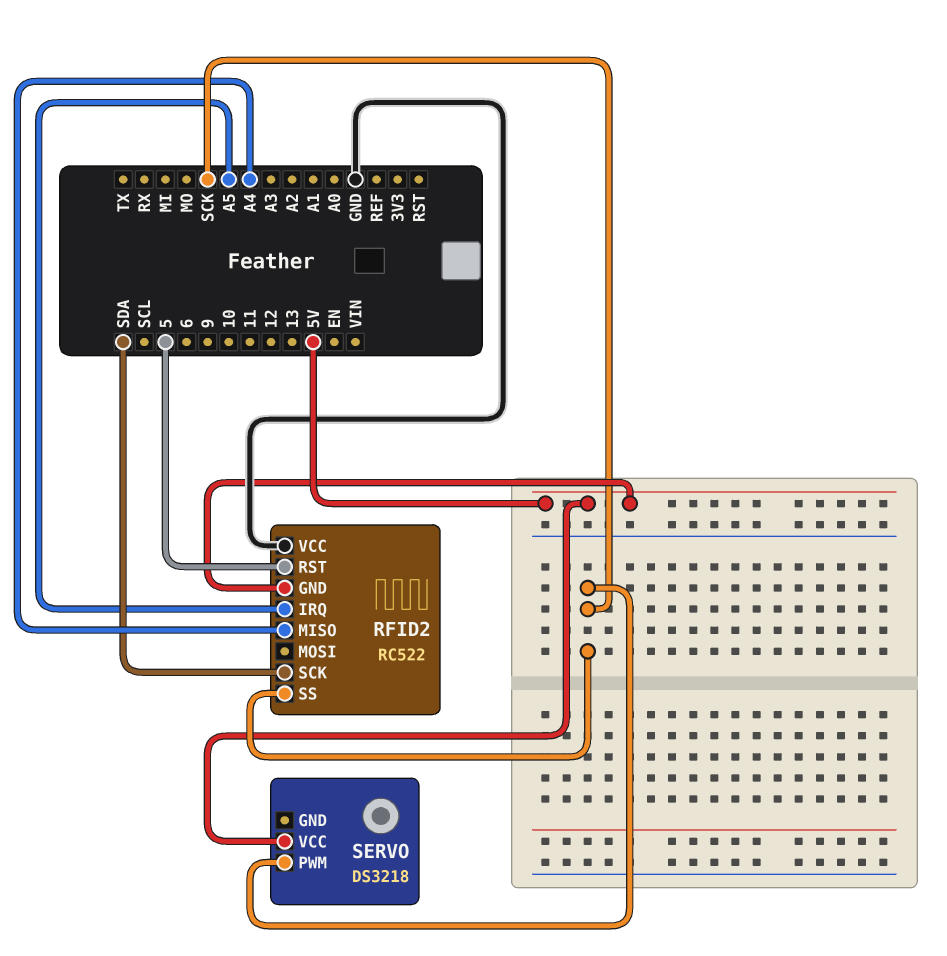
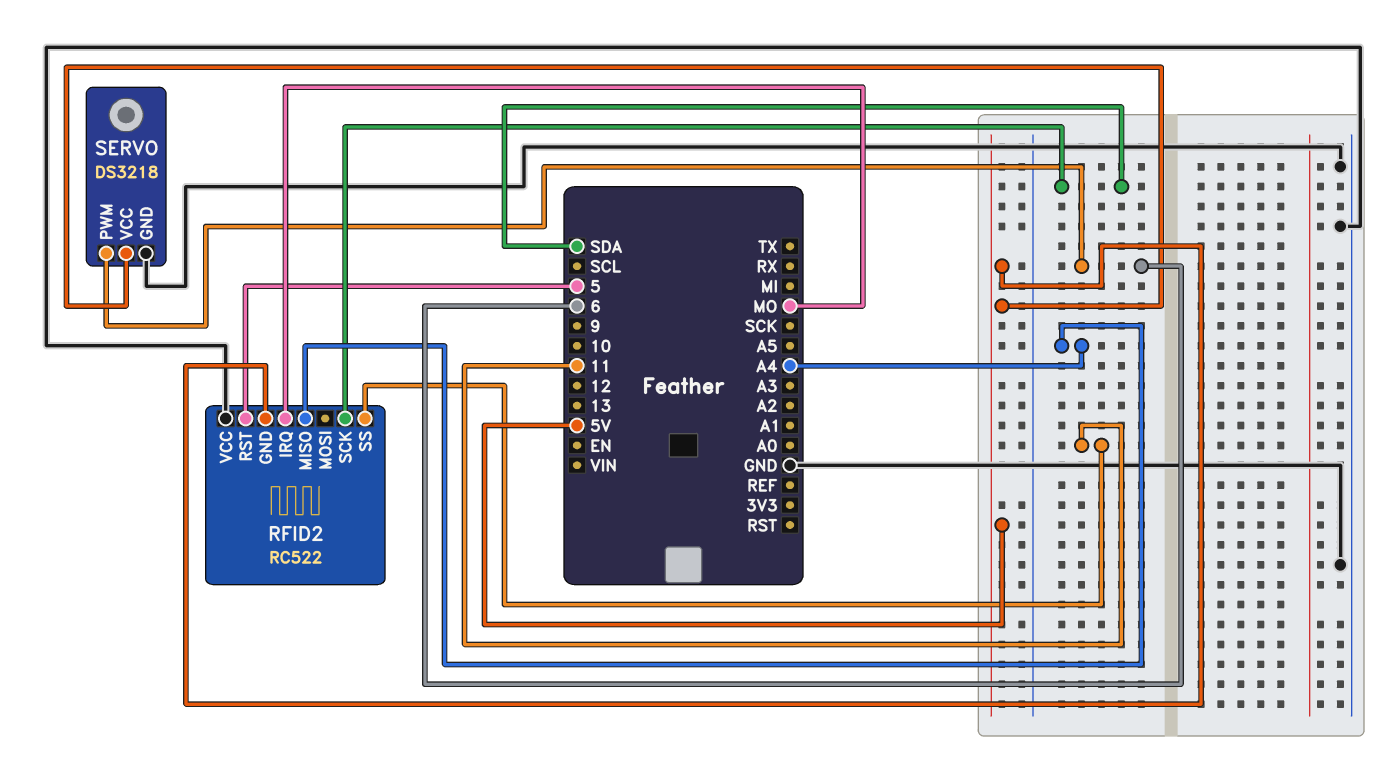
RFID2 pin IRQ: A5 -> MO
RFID2 pin SS: SCK -> 11
SERVO pin GND: none -> GND
SERVO pin PWM: SCK -> 6

